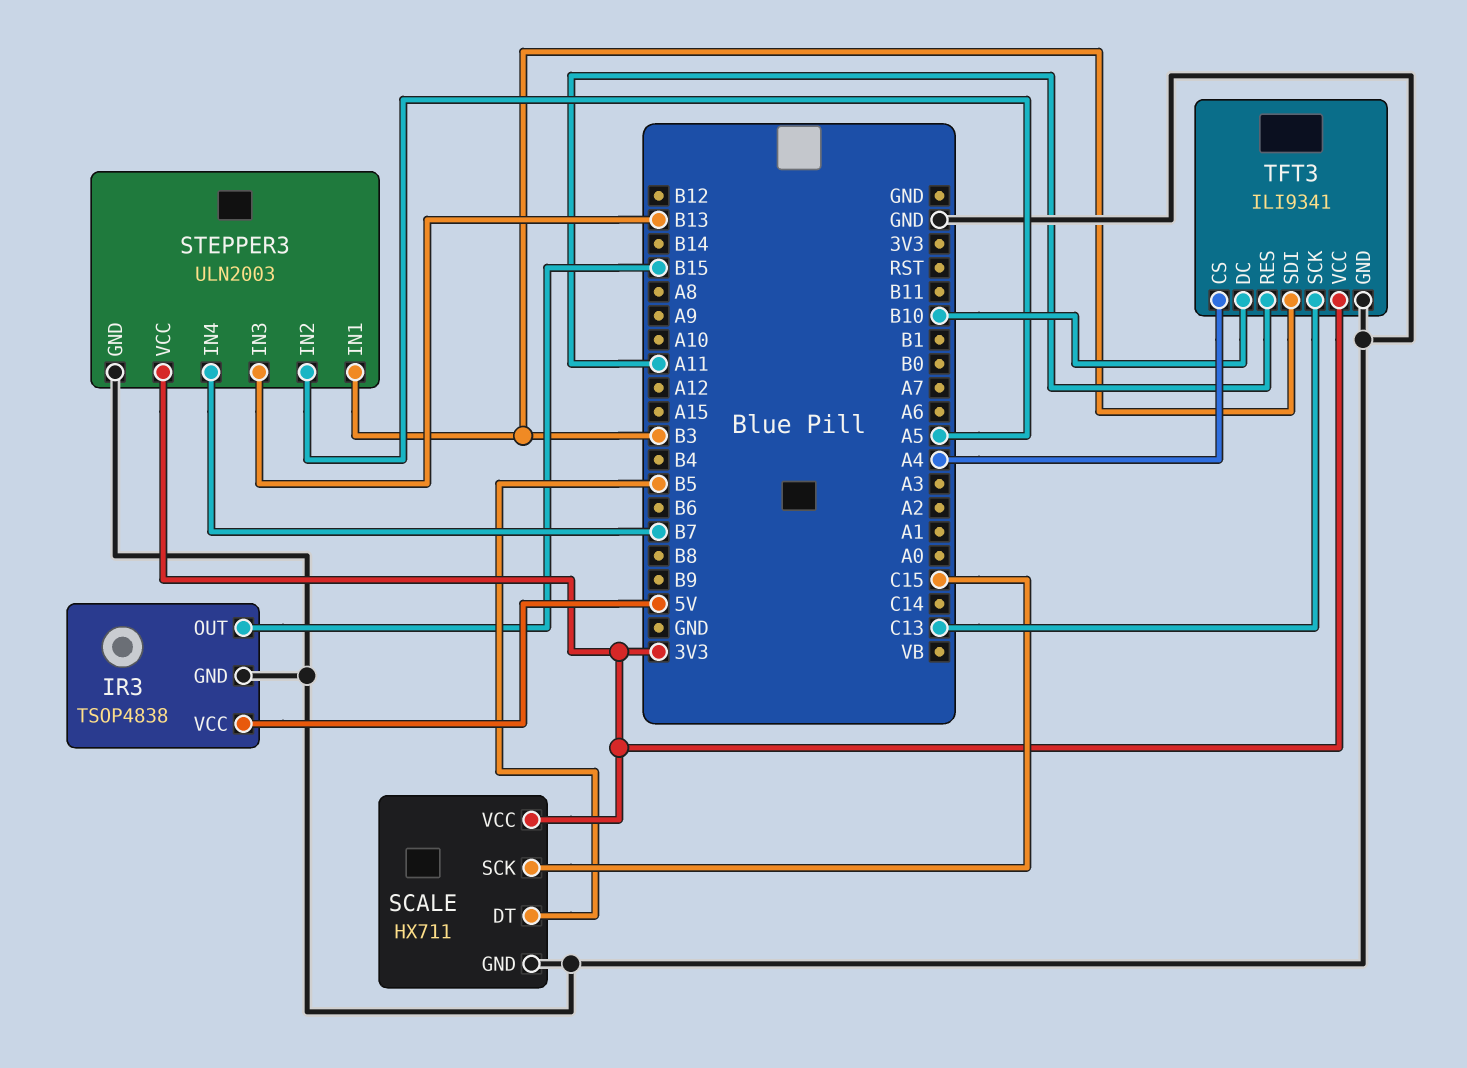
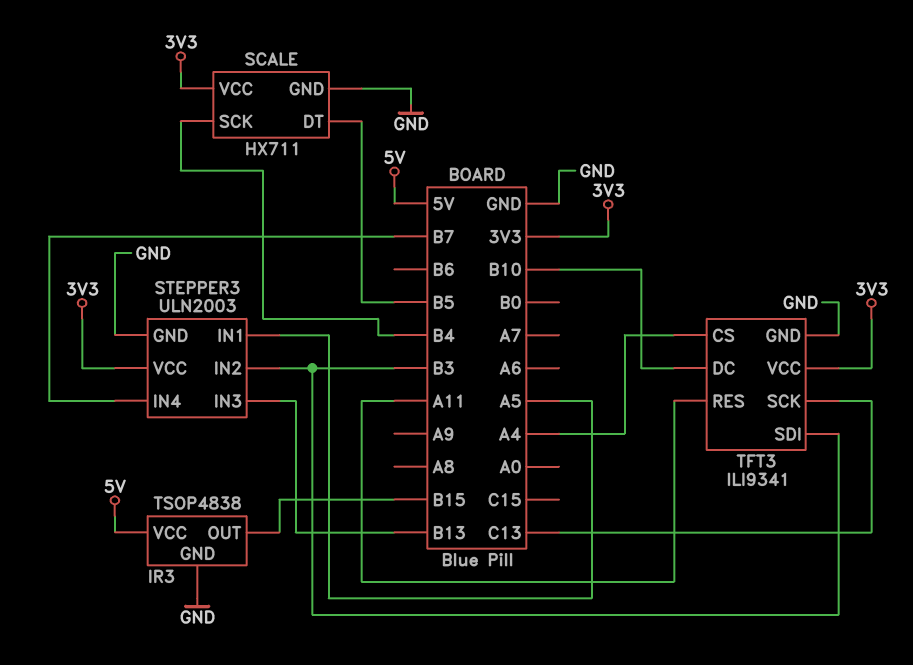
SCALE pin SCK: C15 -> B4
STEPPER3 pin IN1: B3 -> A5
STEPPER3 pin IN2: A5 -> B3

